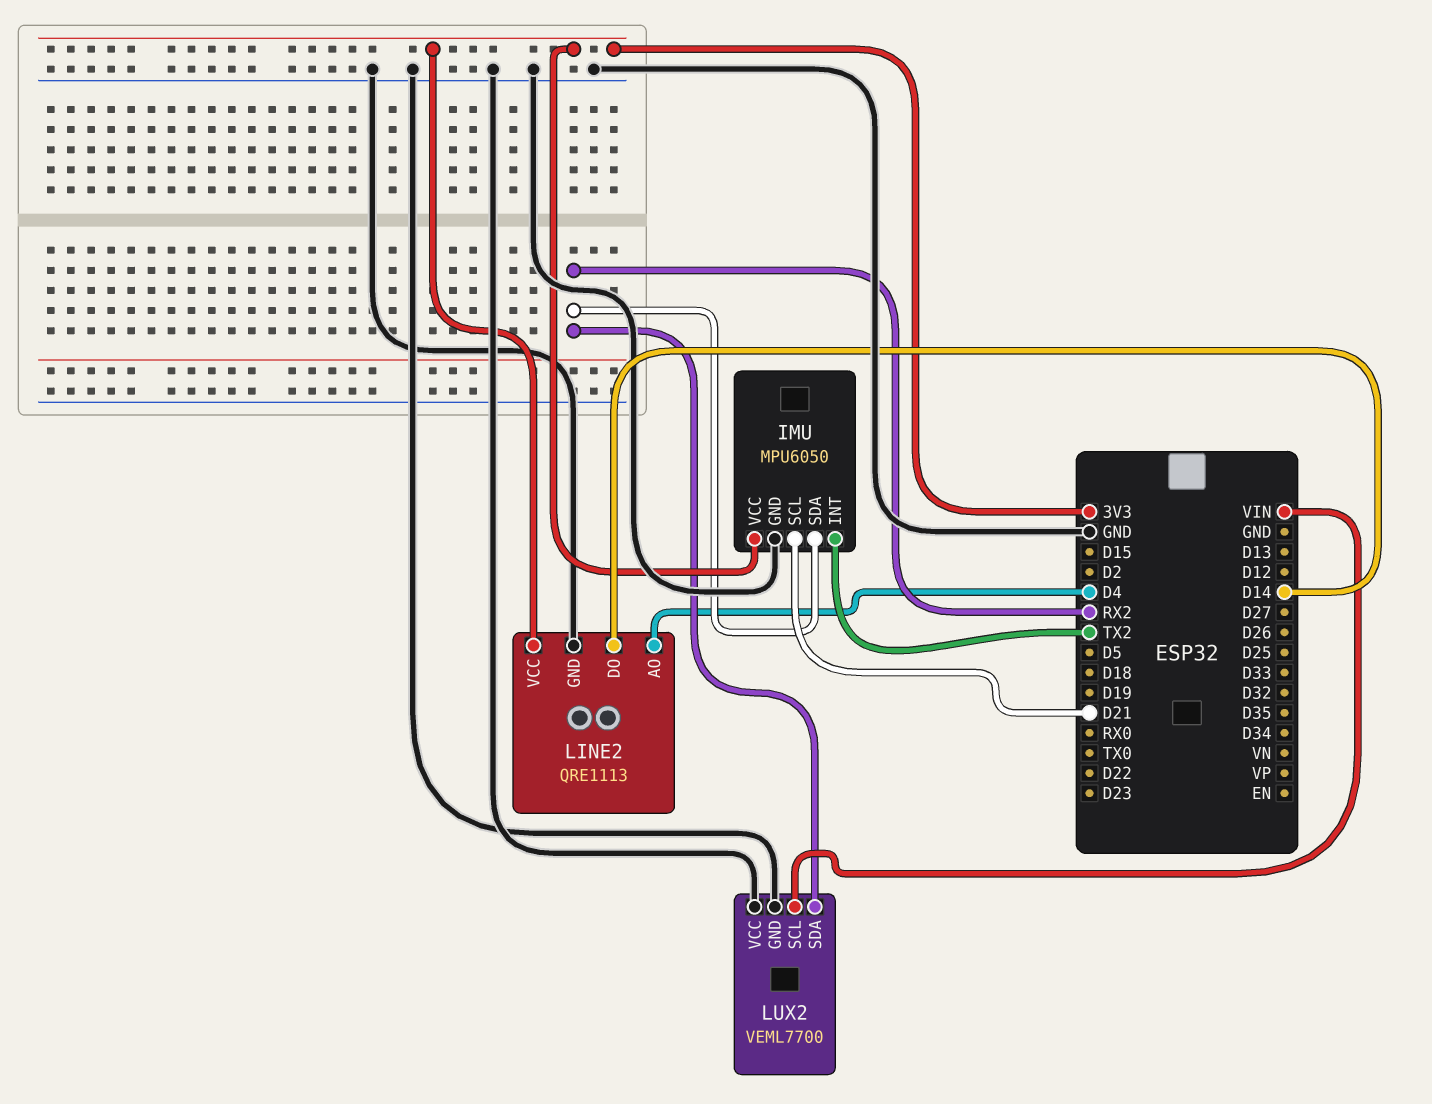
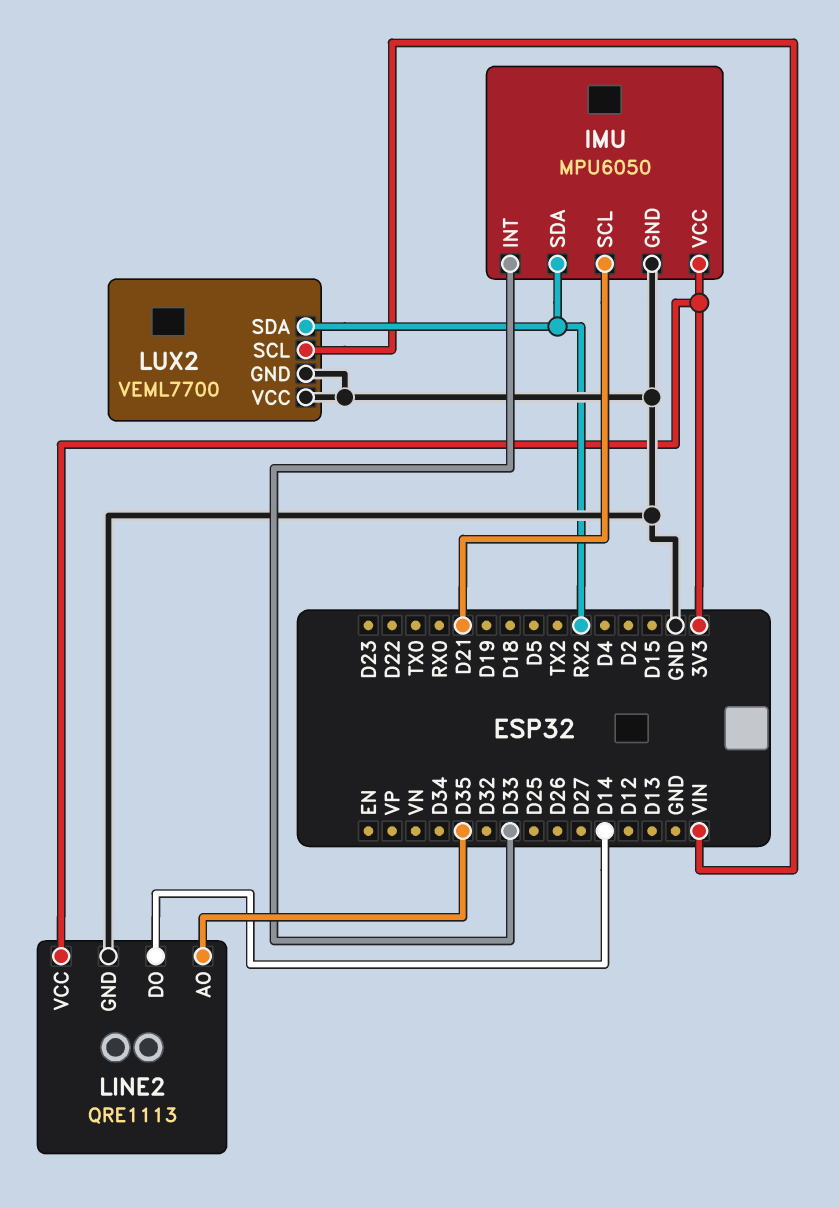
IMU pin INT: TX2 -> D33
LINE2 pin AO: D4 -> D35

